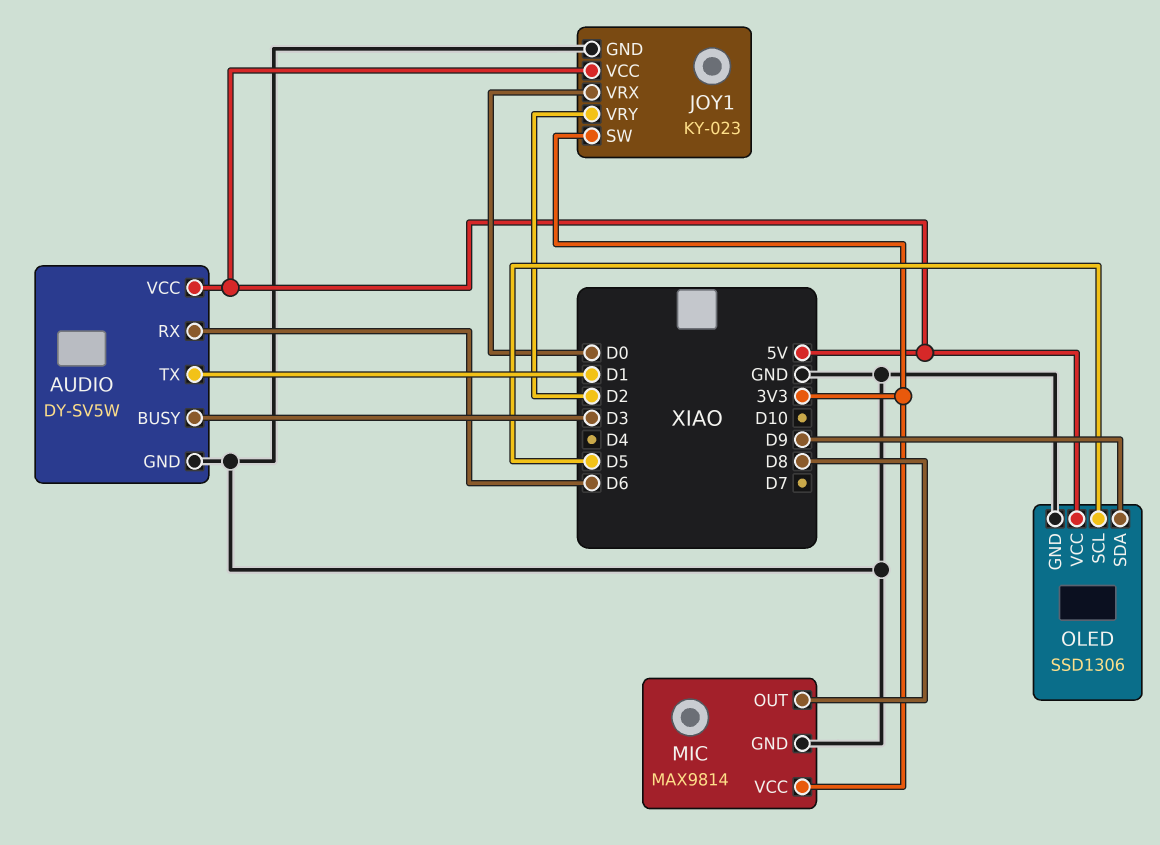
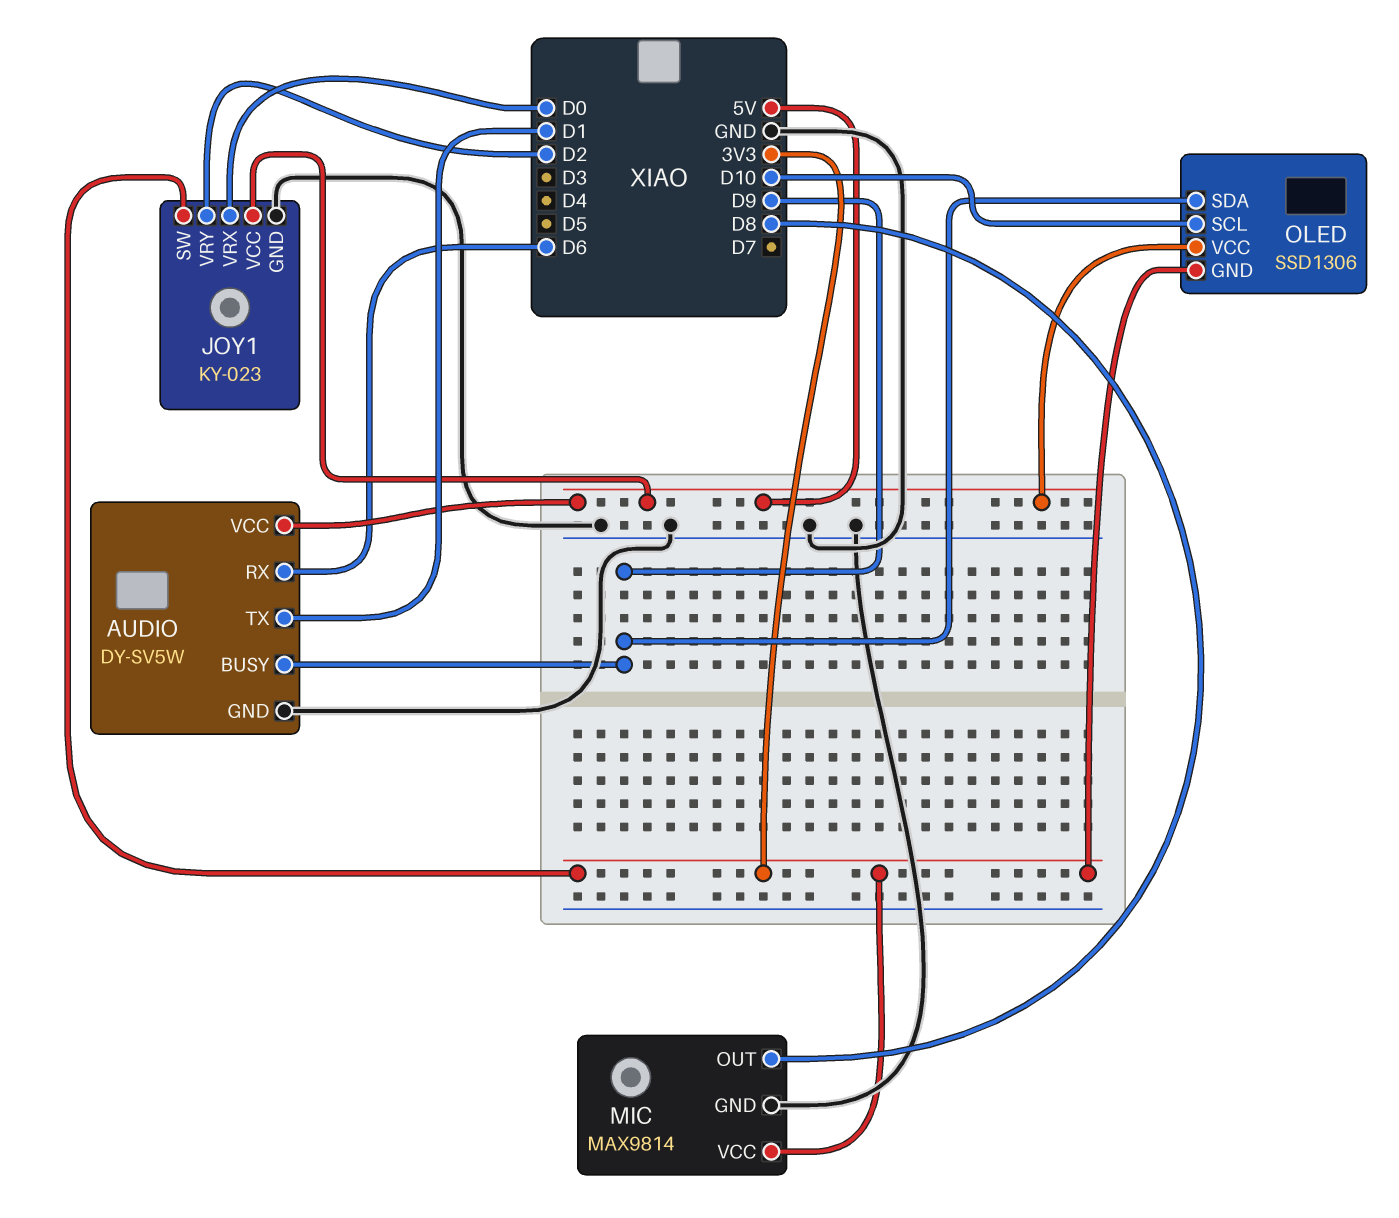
AUDIO pin BUSY: D3 -> D9
OLED pin GND: GND -> 3V3
OLED pin SCL: D5 -> D10

